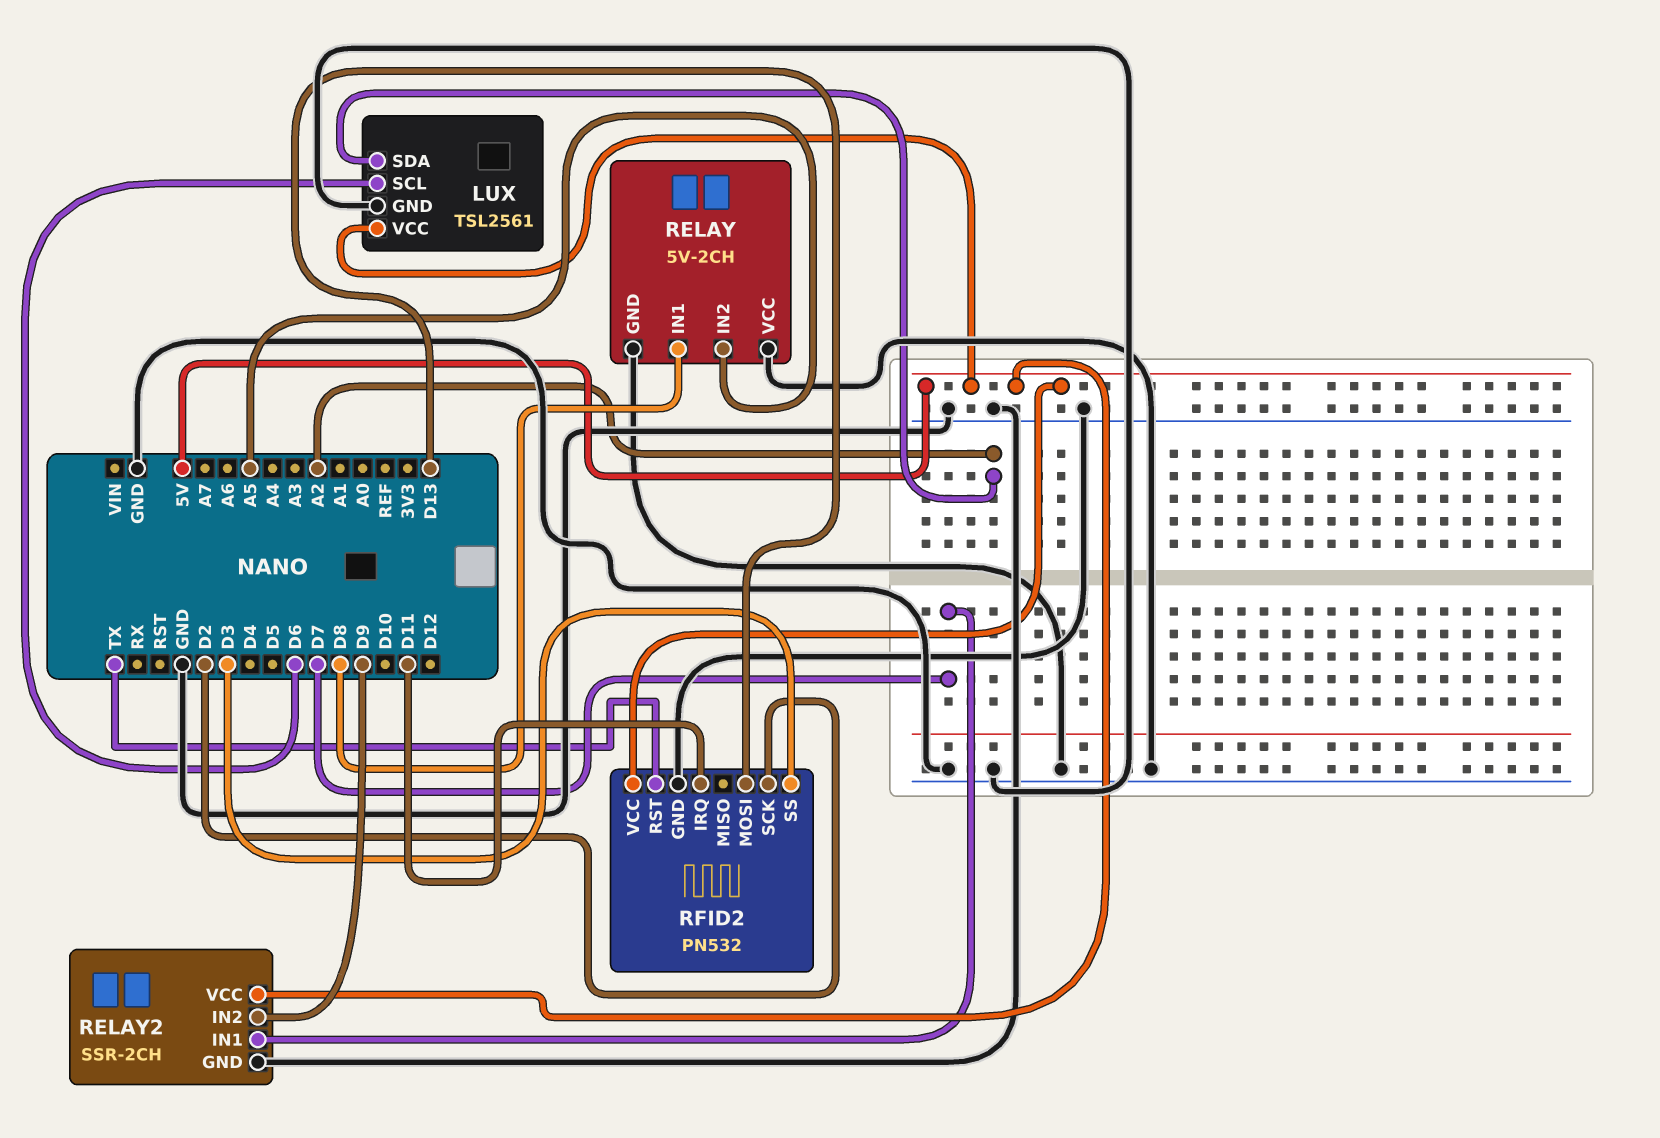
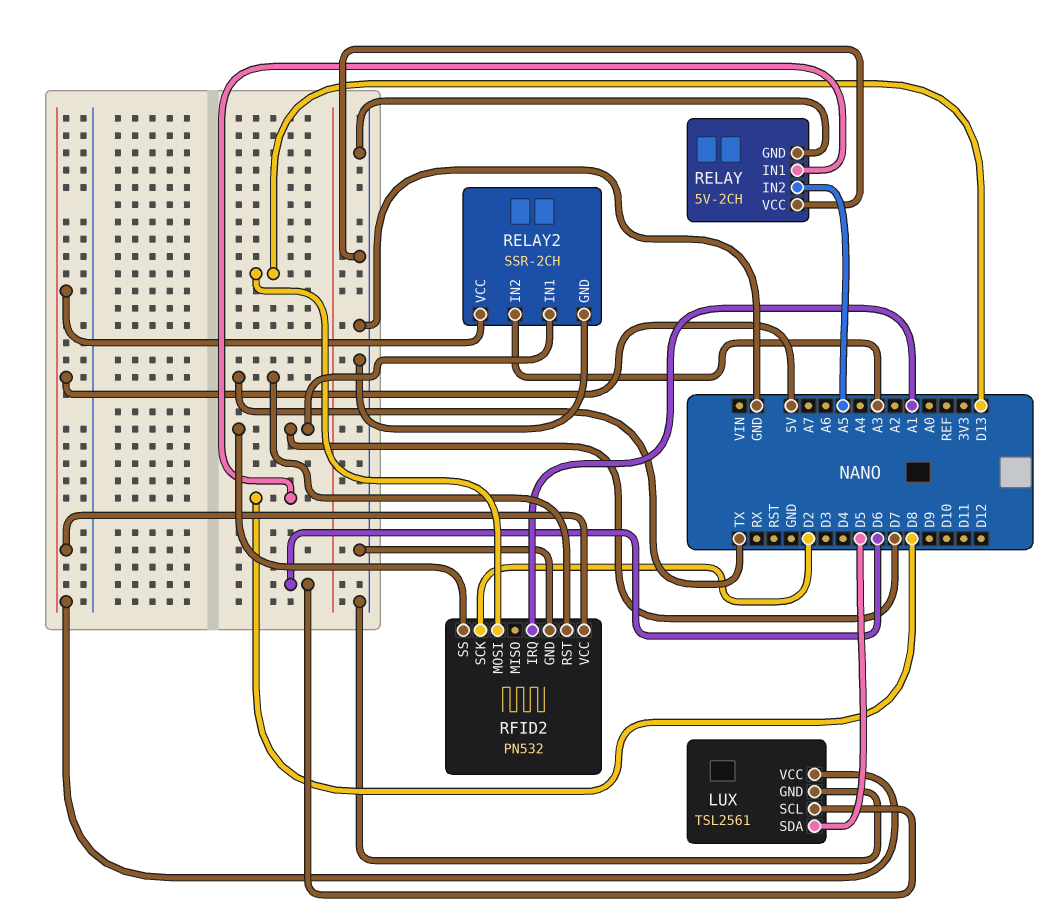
LUX pin SDA: A2 -> D5
RELAY2 pin IN2: D9 -> A3
RFID2 pin IRQ: D11 -> A1
RFID2 pin SS: D3 -> D7

